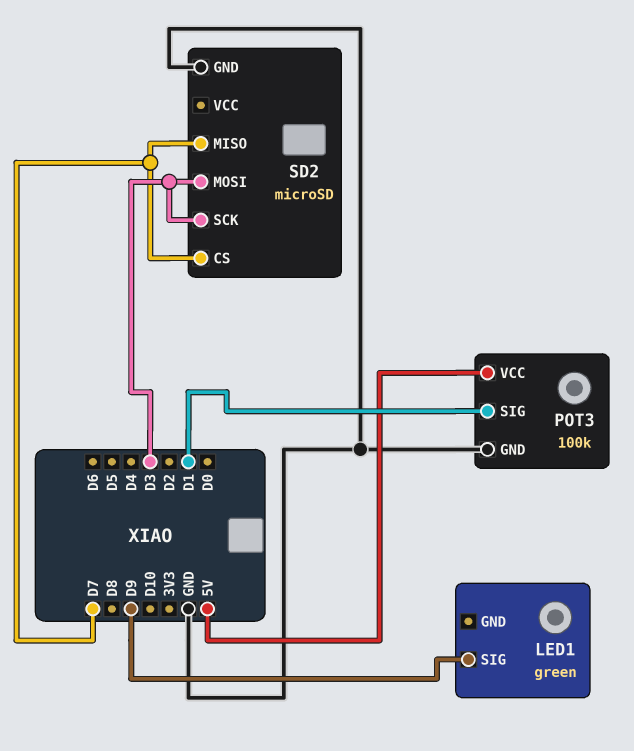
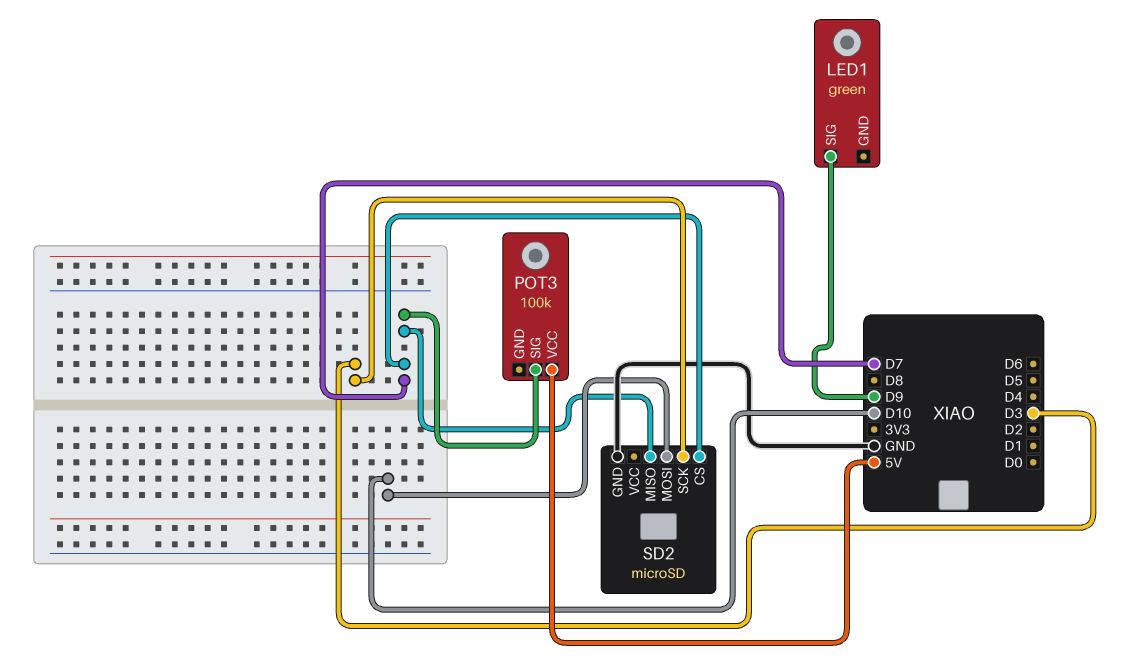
POT3 pin GND: GND -> none
POT3 pin SIG: D1 -> D7
SD2 pin MOSI: D3 -> D10

